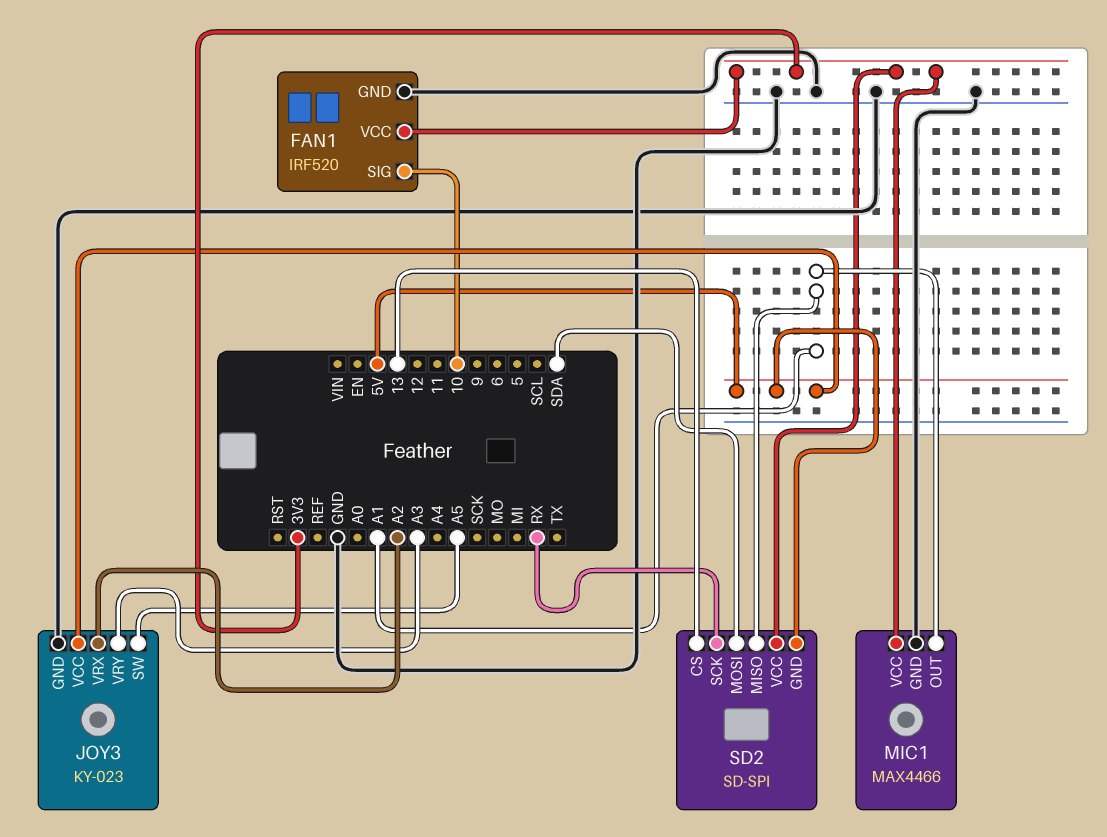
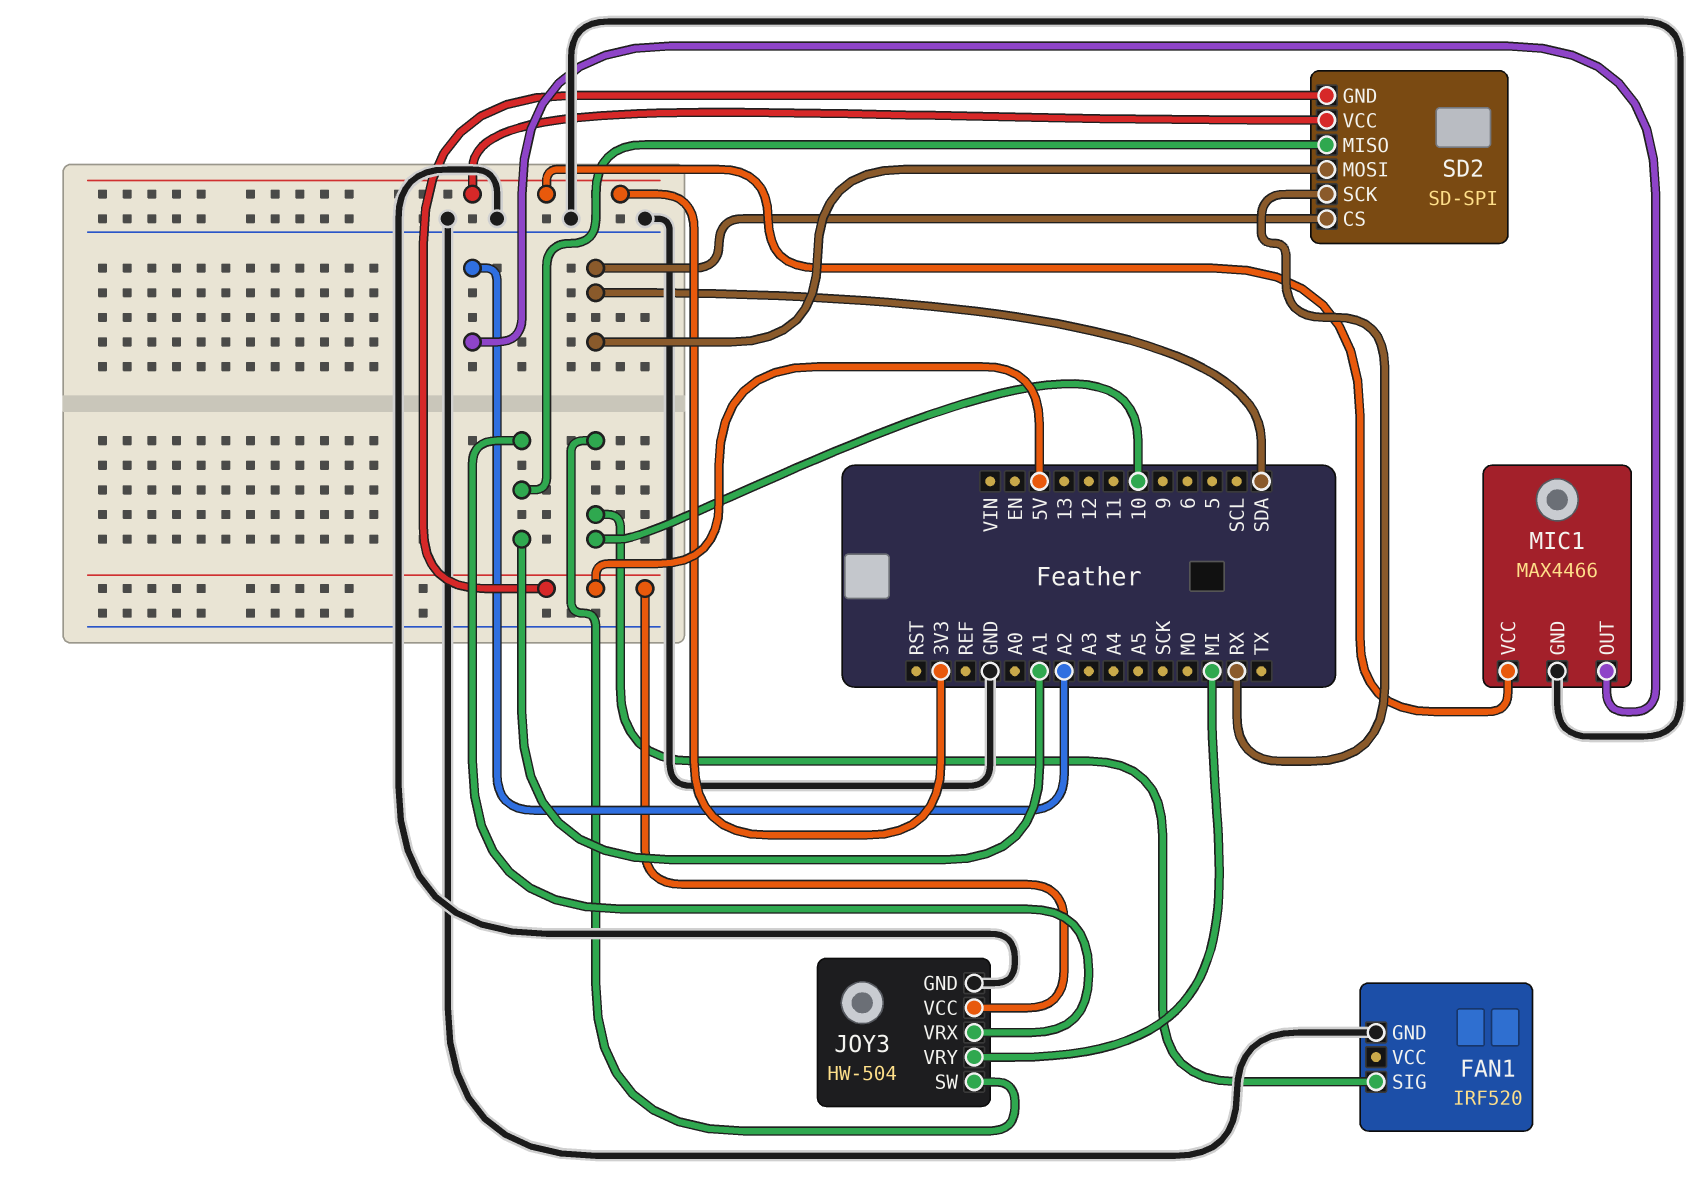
FAN1 pin VCC: 3V3 -> none
JOY3: KY-023 -> HW-504
JOY3 pin SW: A5 -> 10
JOY3 pin VRX: A2 -> A1
JOY3 pin VRY: A3 -> MI
MIC1 pin OUT: A1 -> A2
SD2 pin CS: 13 -> SDA

